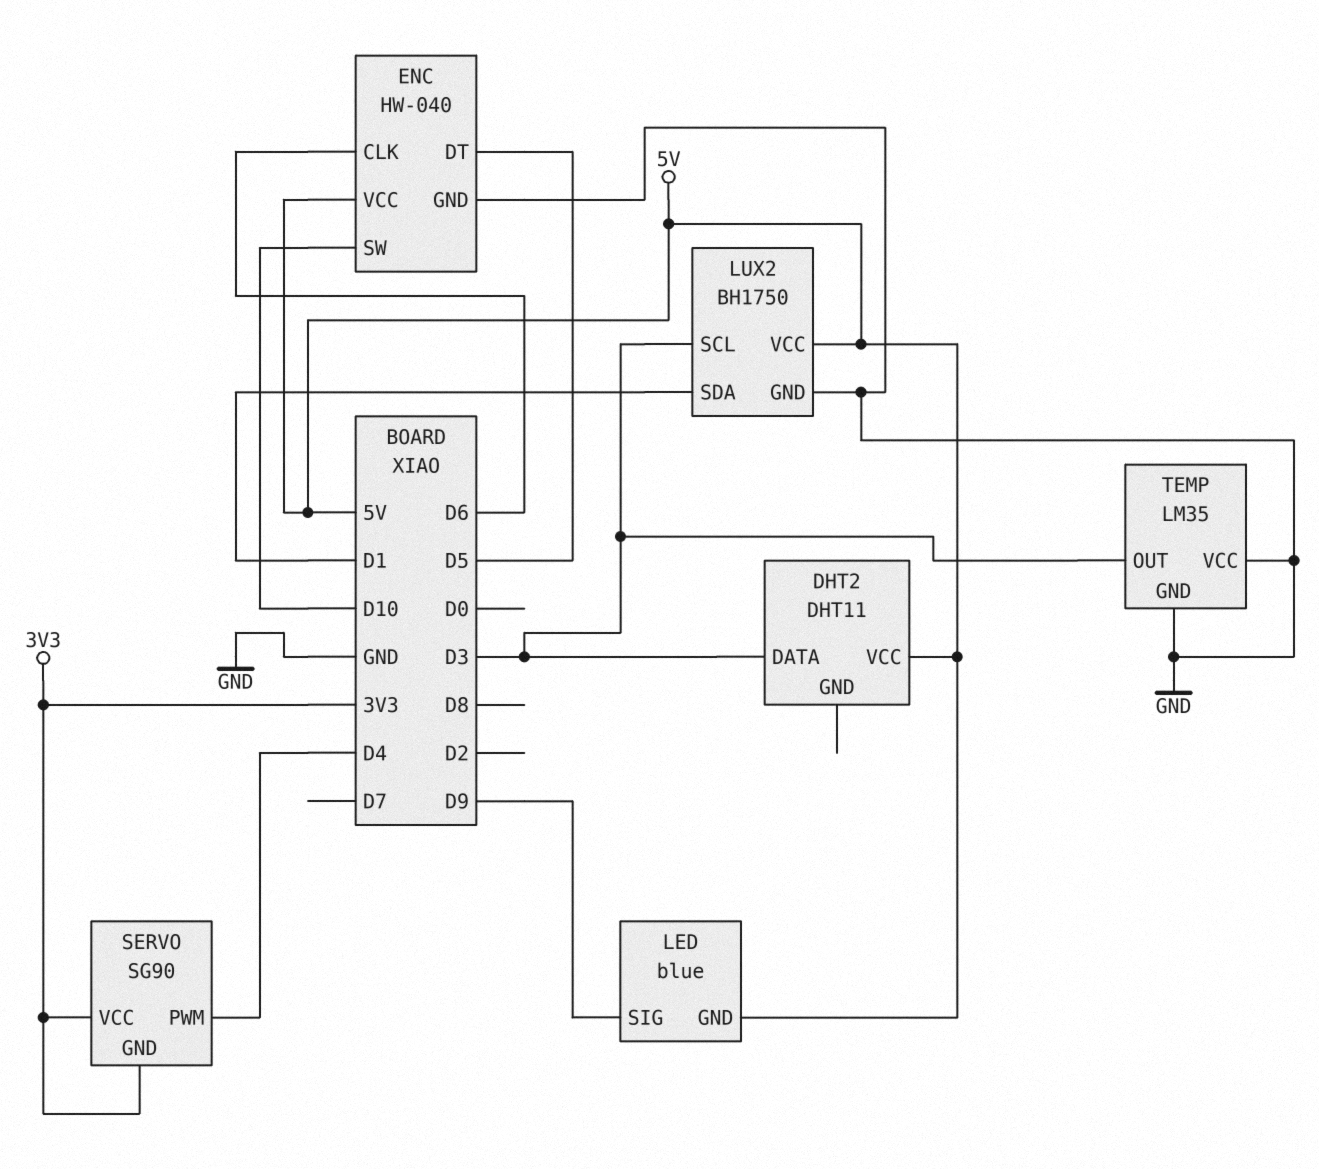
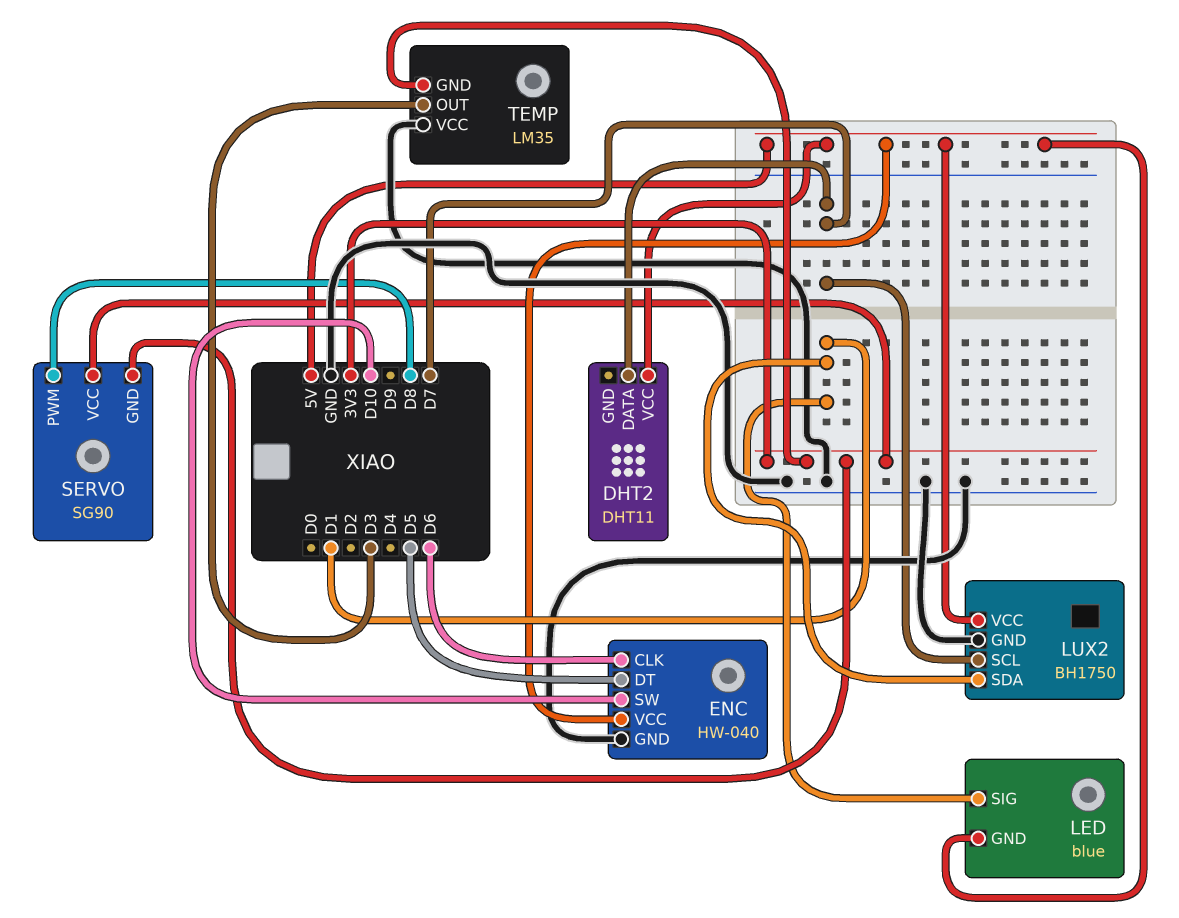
DHT2 pin DATA: D3 -> D7
LED pin SIG: D9 -> D1
LUX2 pin SCL: D3 -> D7
SERVO pin PWM: D4 -> D8
TEMP pin GND: GND -> 3V3

